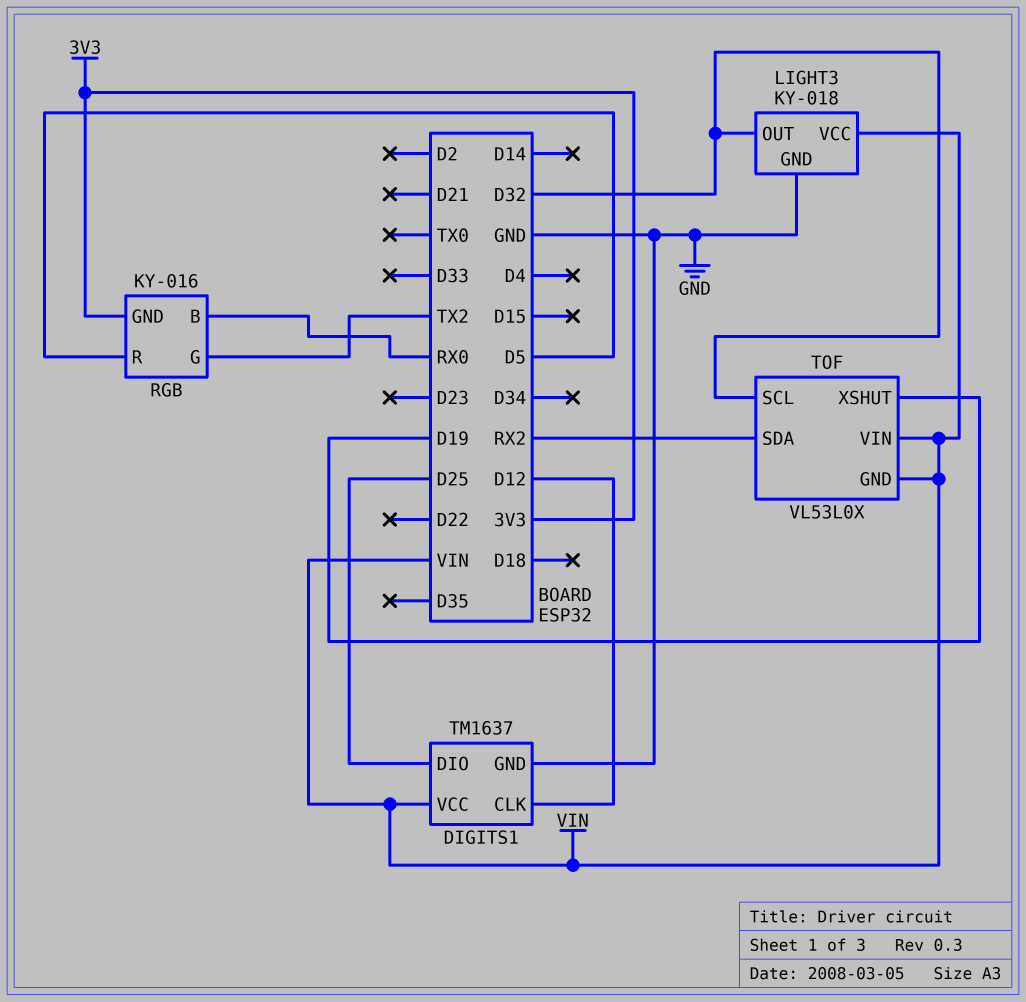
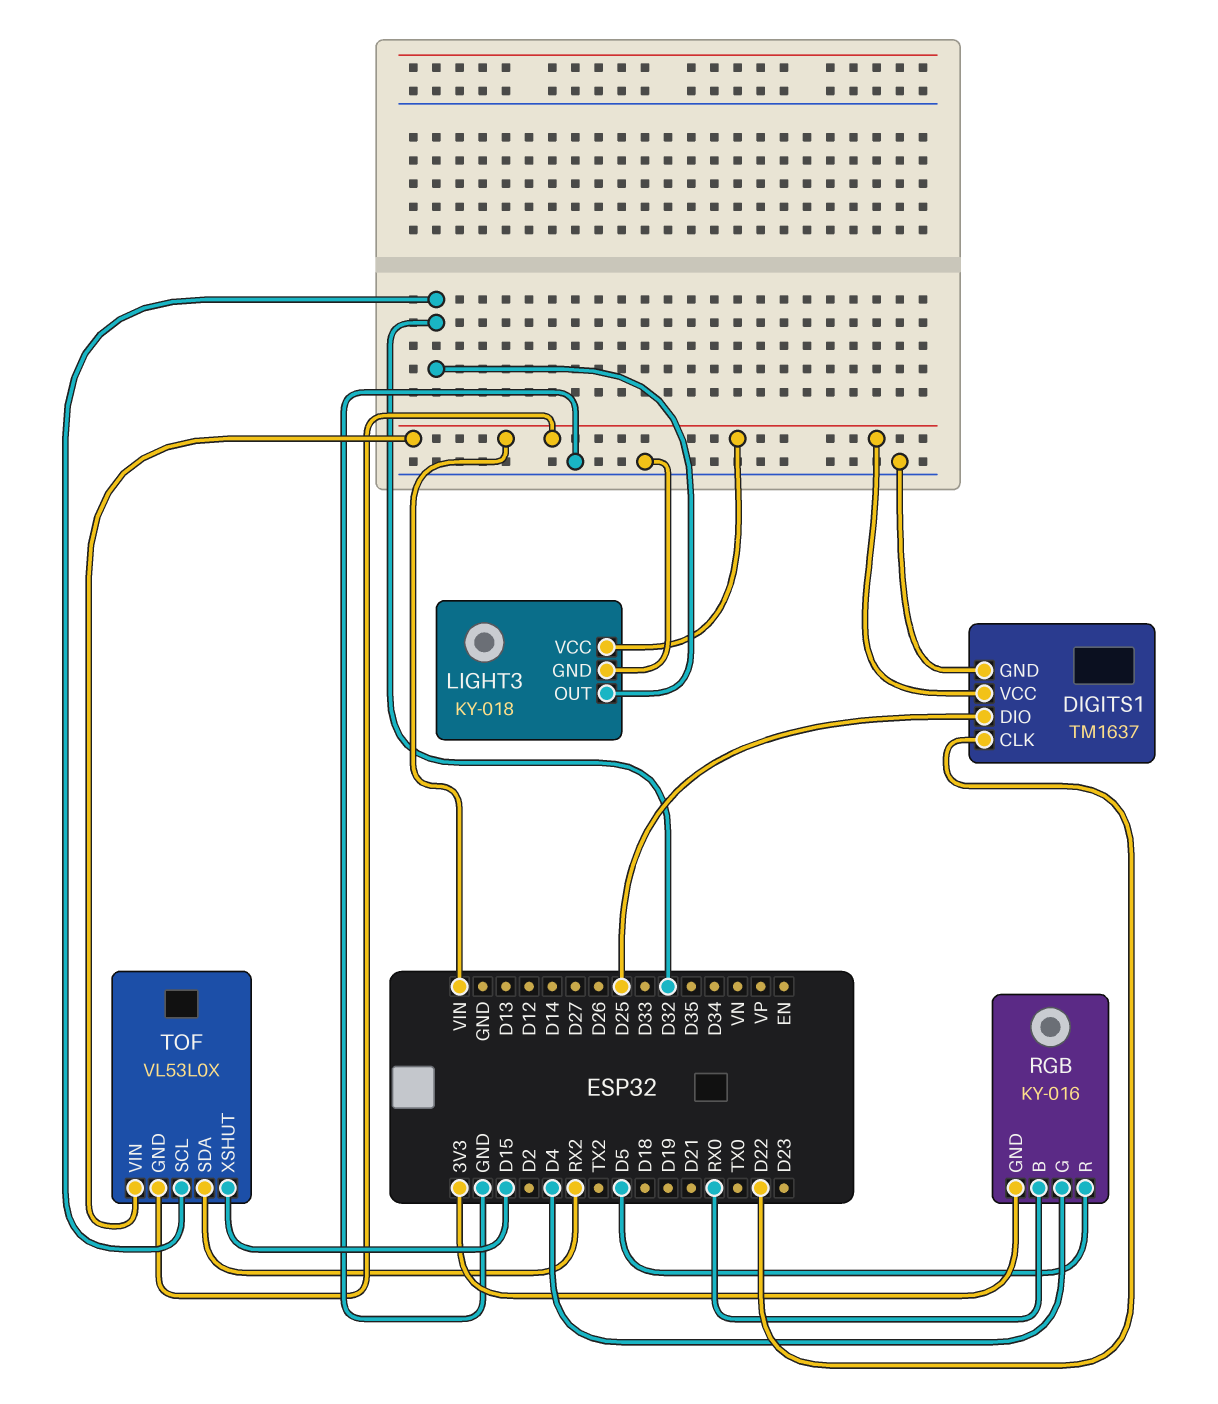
DIGITS1 pin CLK: D12 -> D22
RGB pin G: TX2 -> D4
TOF pin XSHUT: D19 -> D15

